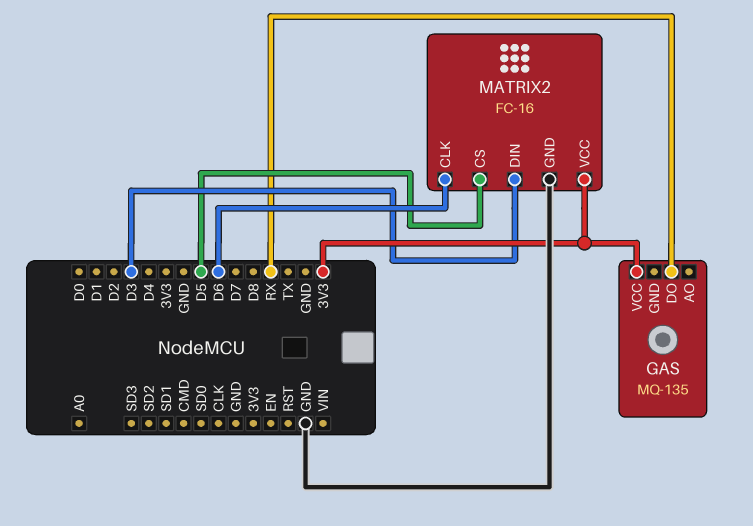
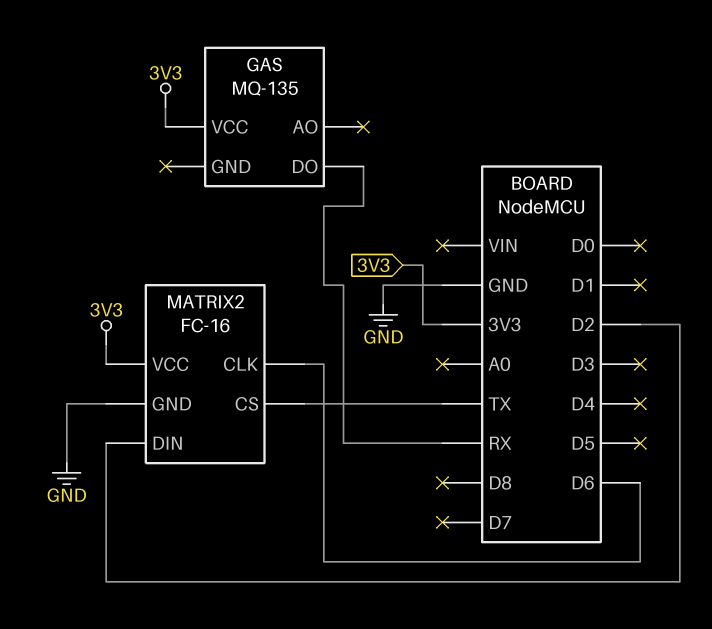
MATRIX2 pin CS: D5 -> TX
MATRIX2 pin DIN: D3 -> D2

